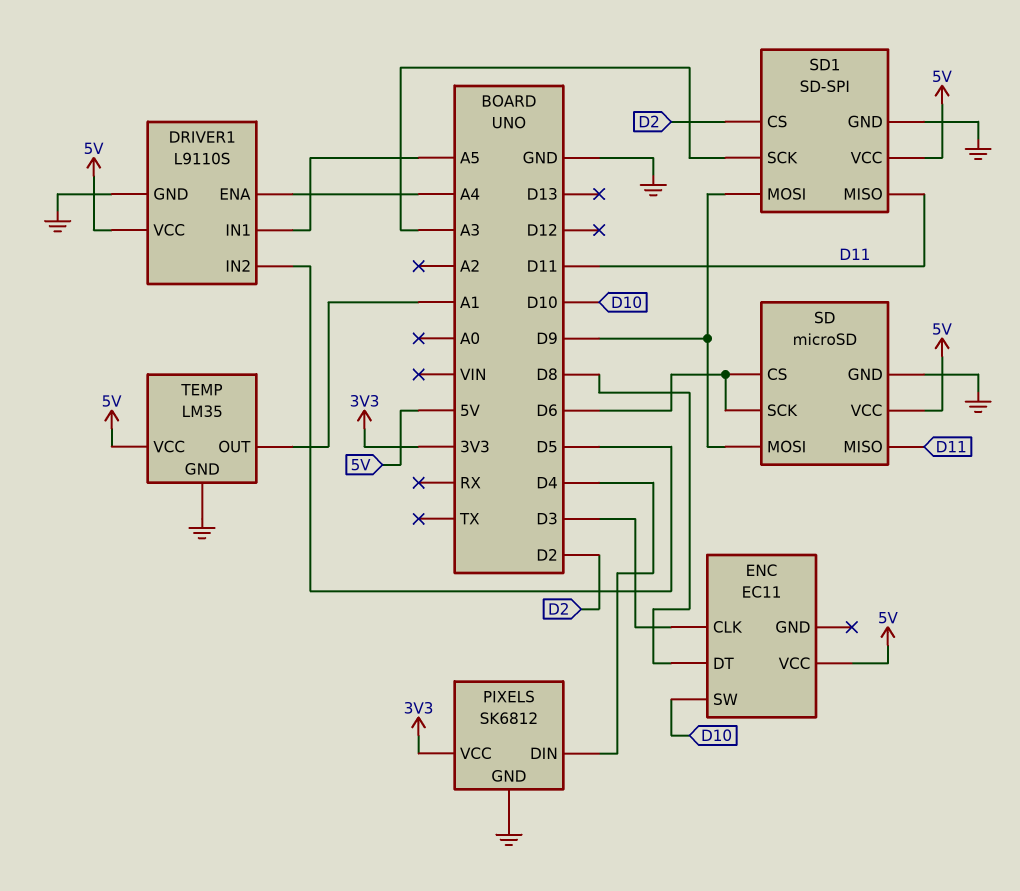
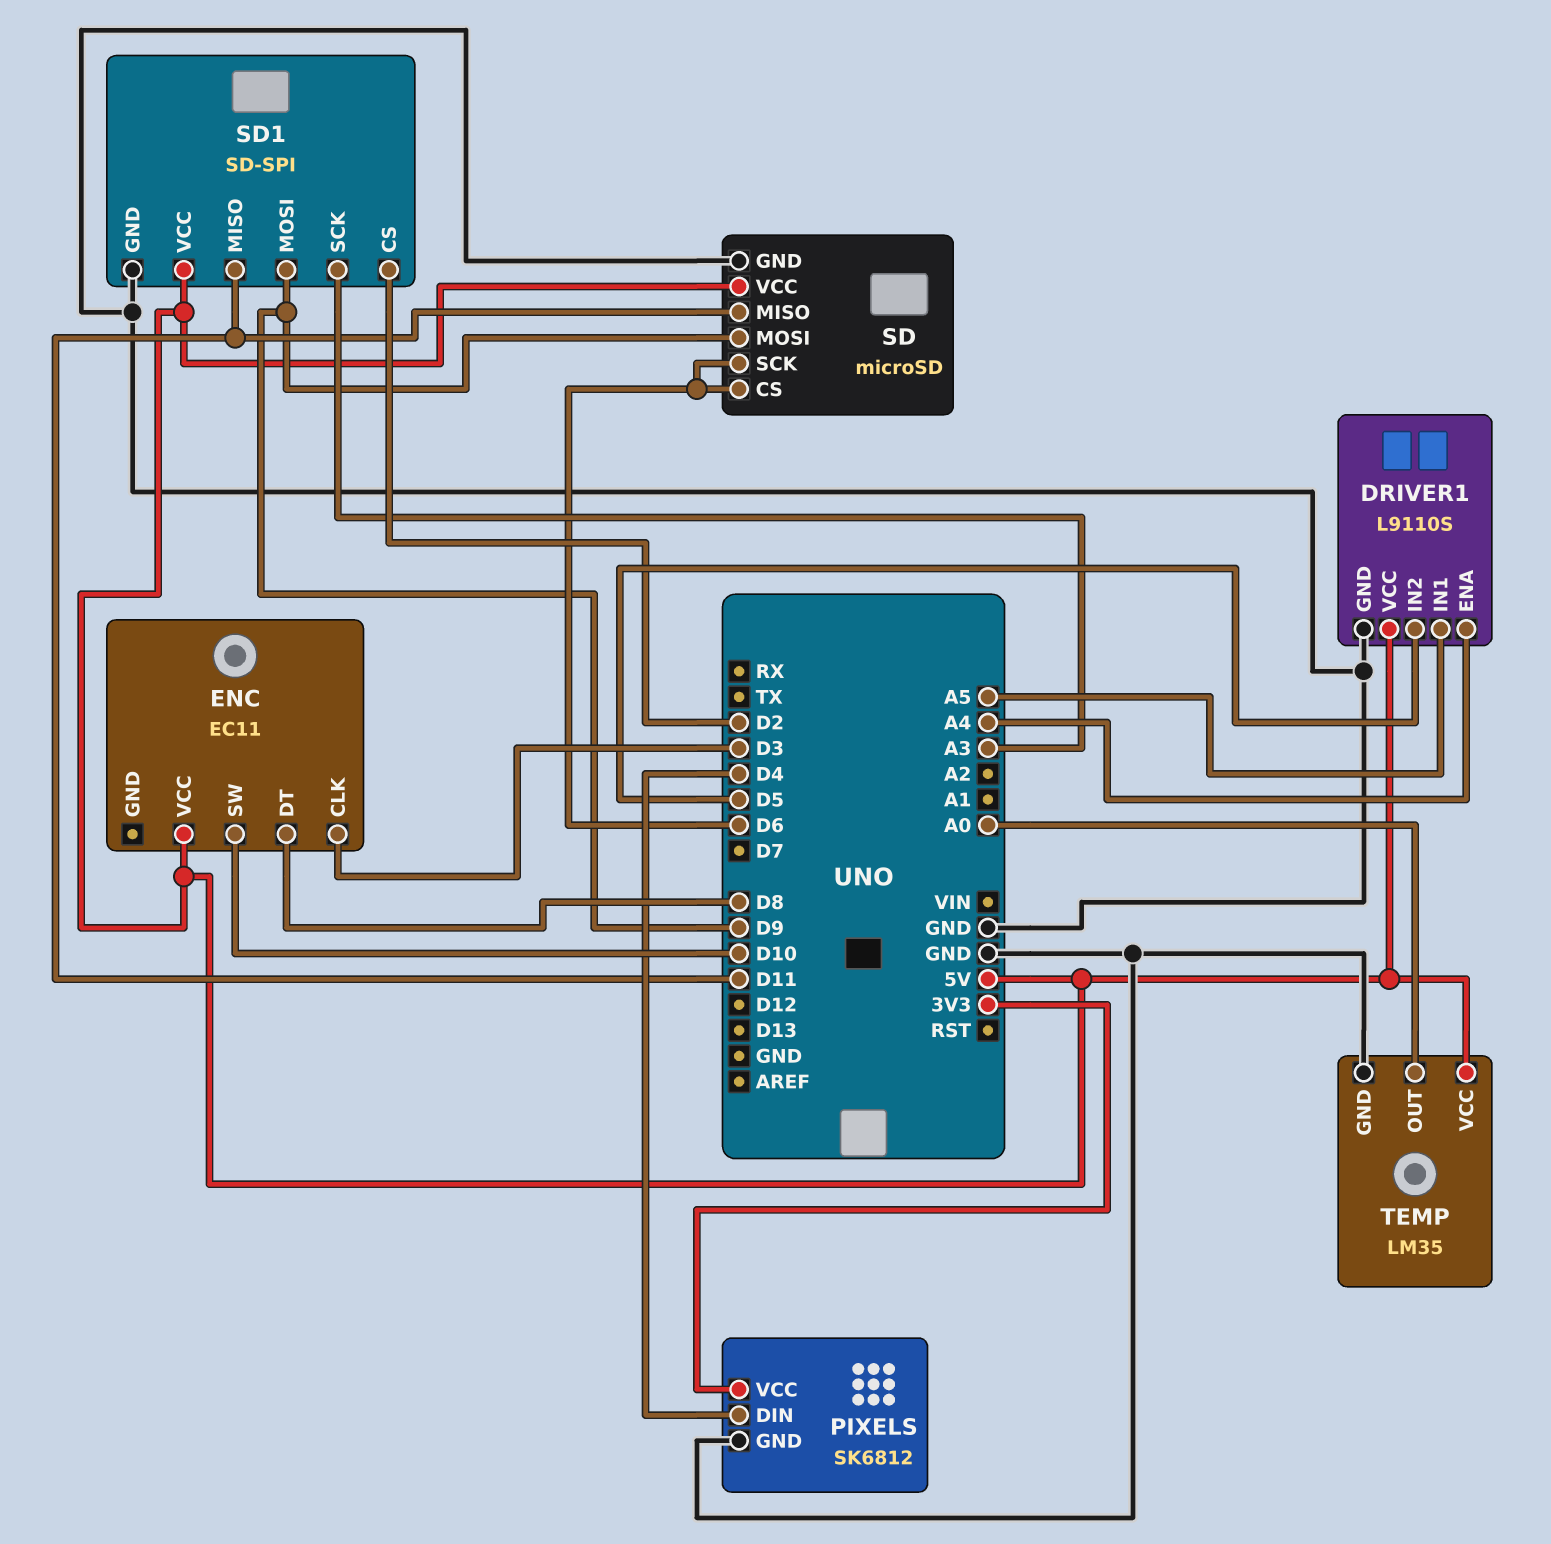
TEMP pin OUT: A1 -> A0

